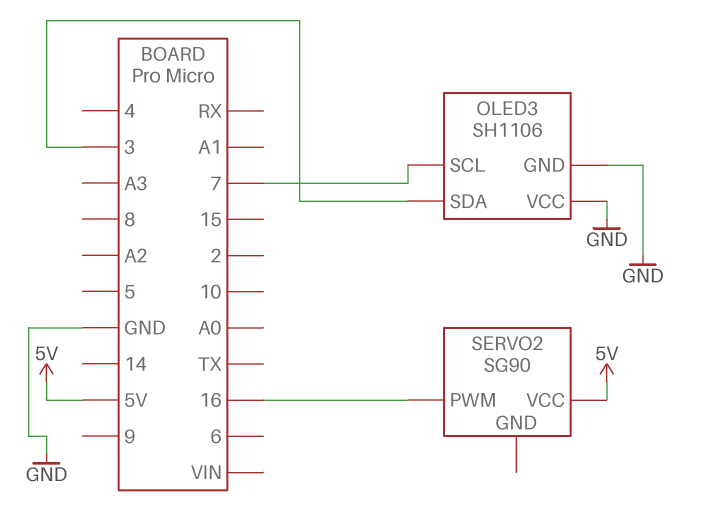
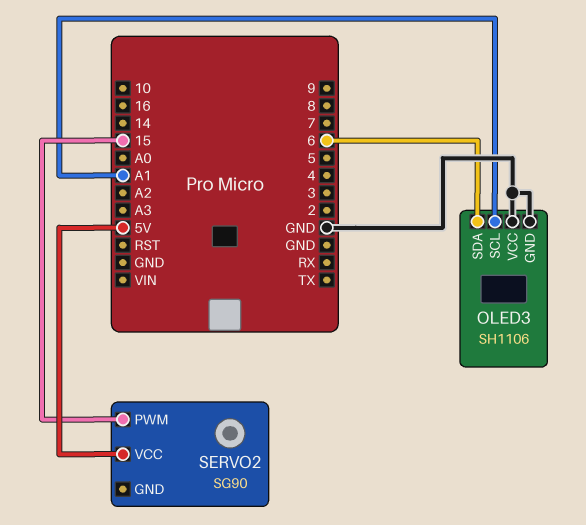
OLED3 pin SCL: 7 -> A1
OLED3 pin SDA: 3 -> 6
SERVO2 pin PWM: 16 -> 15

